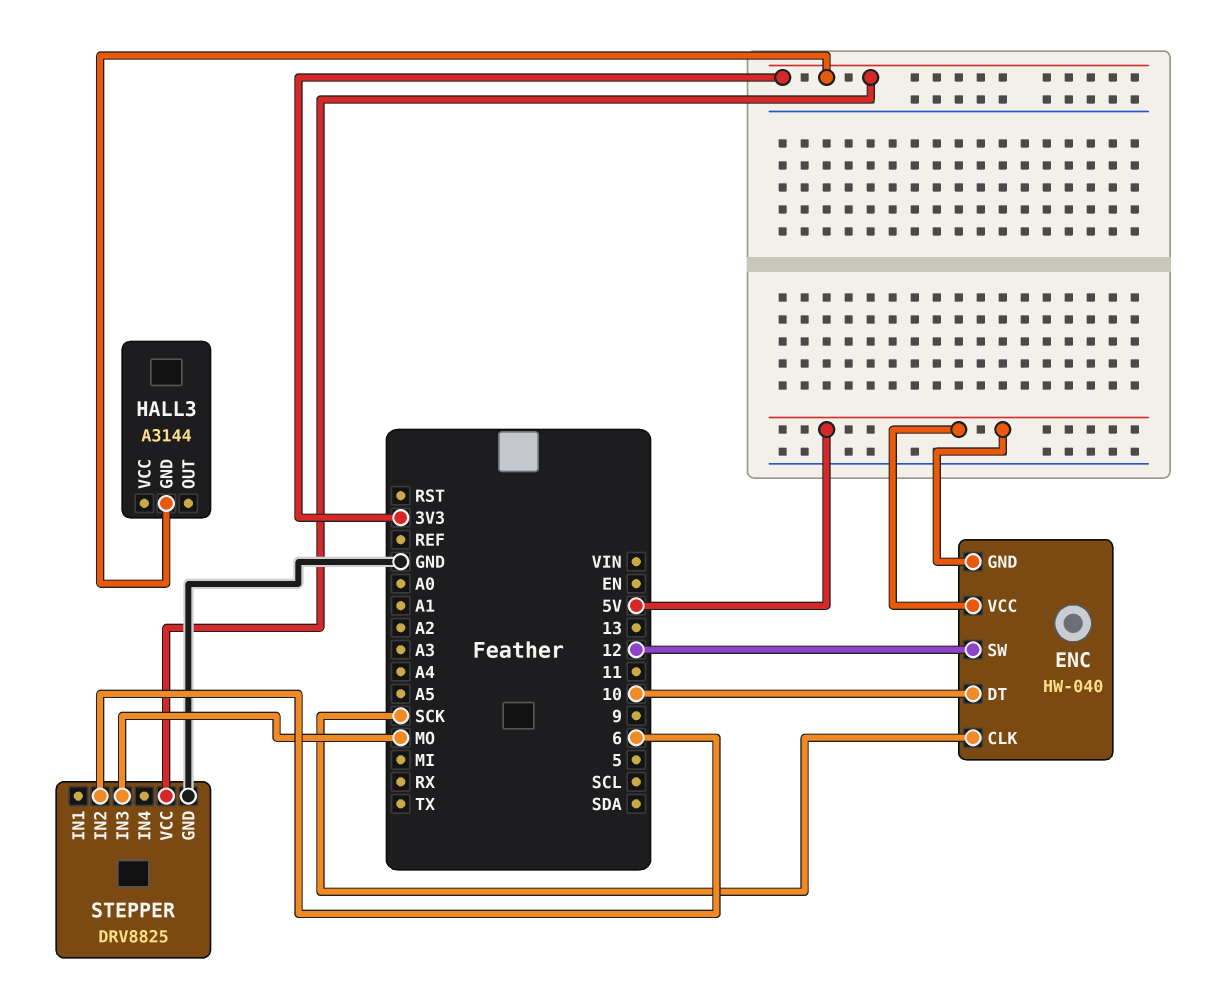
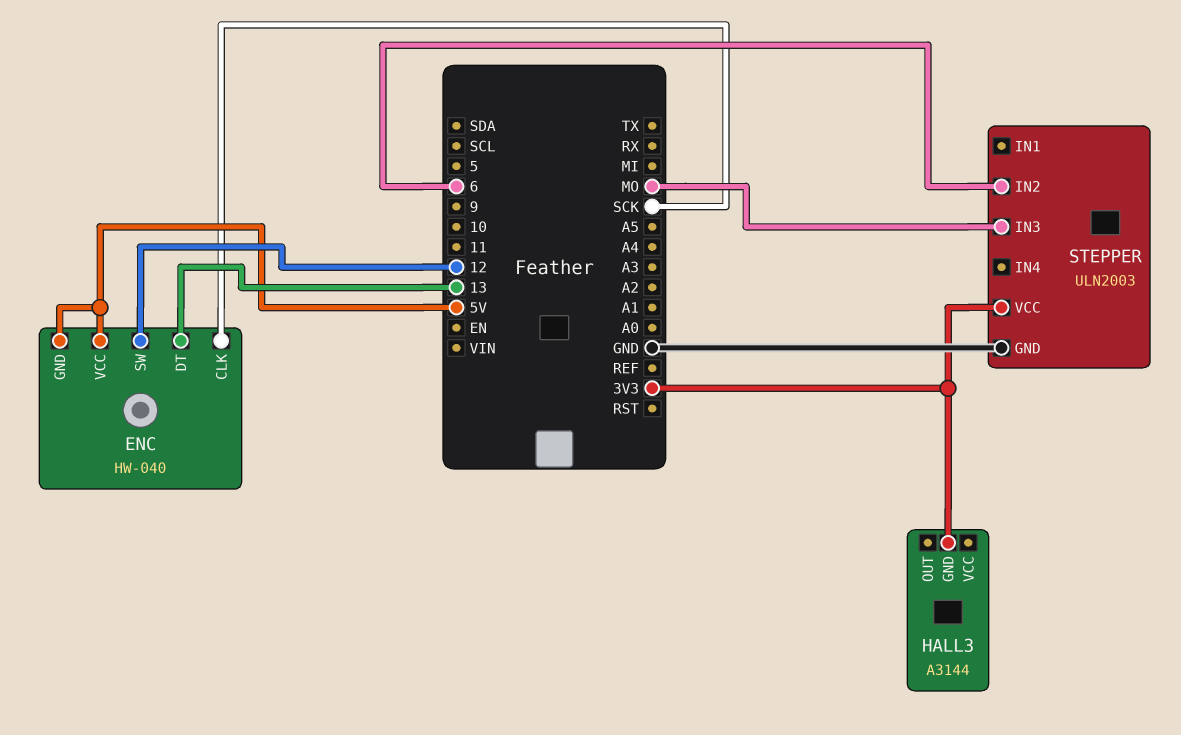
ENC pin DT: 10 -> 13
STEPPER: DRV8825 -> ULN2003

